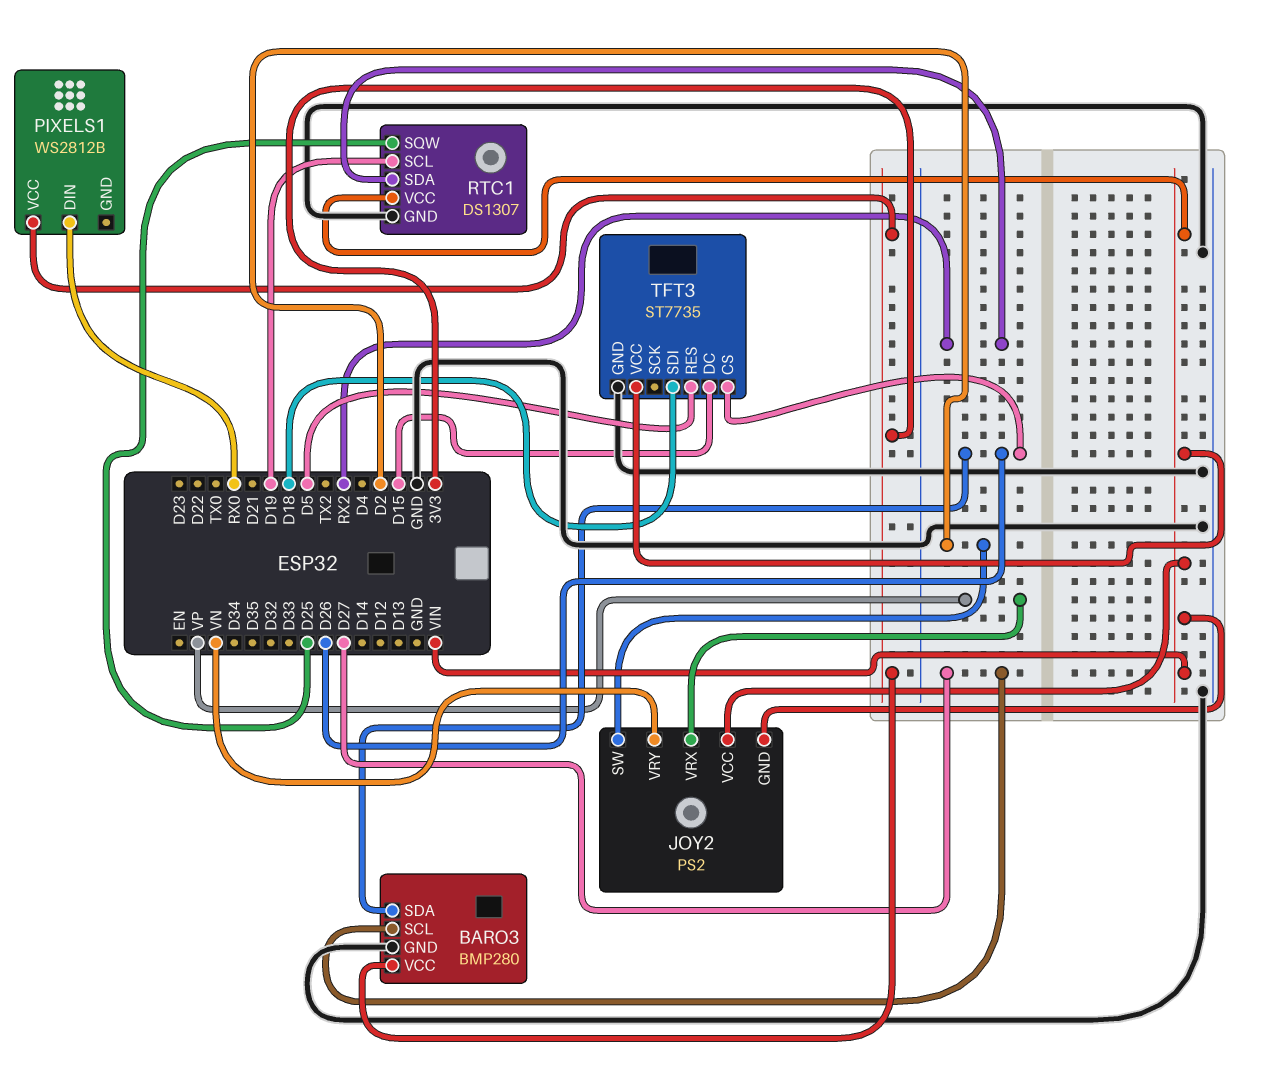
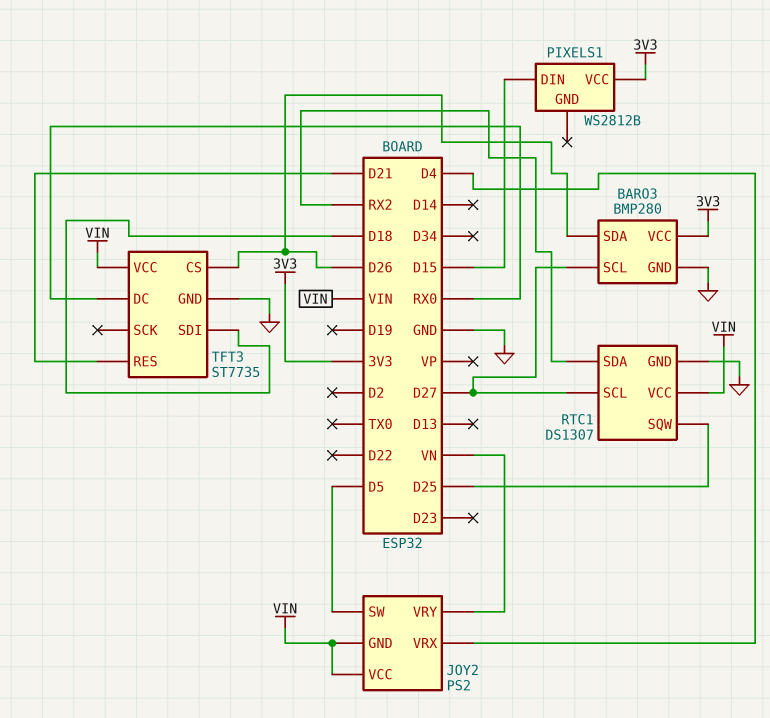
JOY2 pin SW: D2 -> D5
JOY2 pin VRX: VP -> D4
PIXELS1 pin DIN: RX0 -> D15
RTC1 pin SCL: D19 -> D27
TFT3 pin DC: D15 -> RX0
TFT3 pin RES: D5 -> D21

